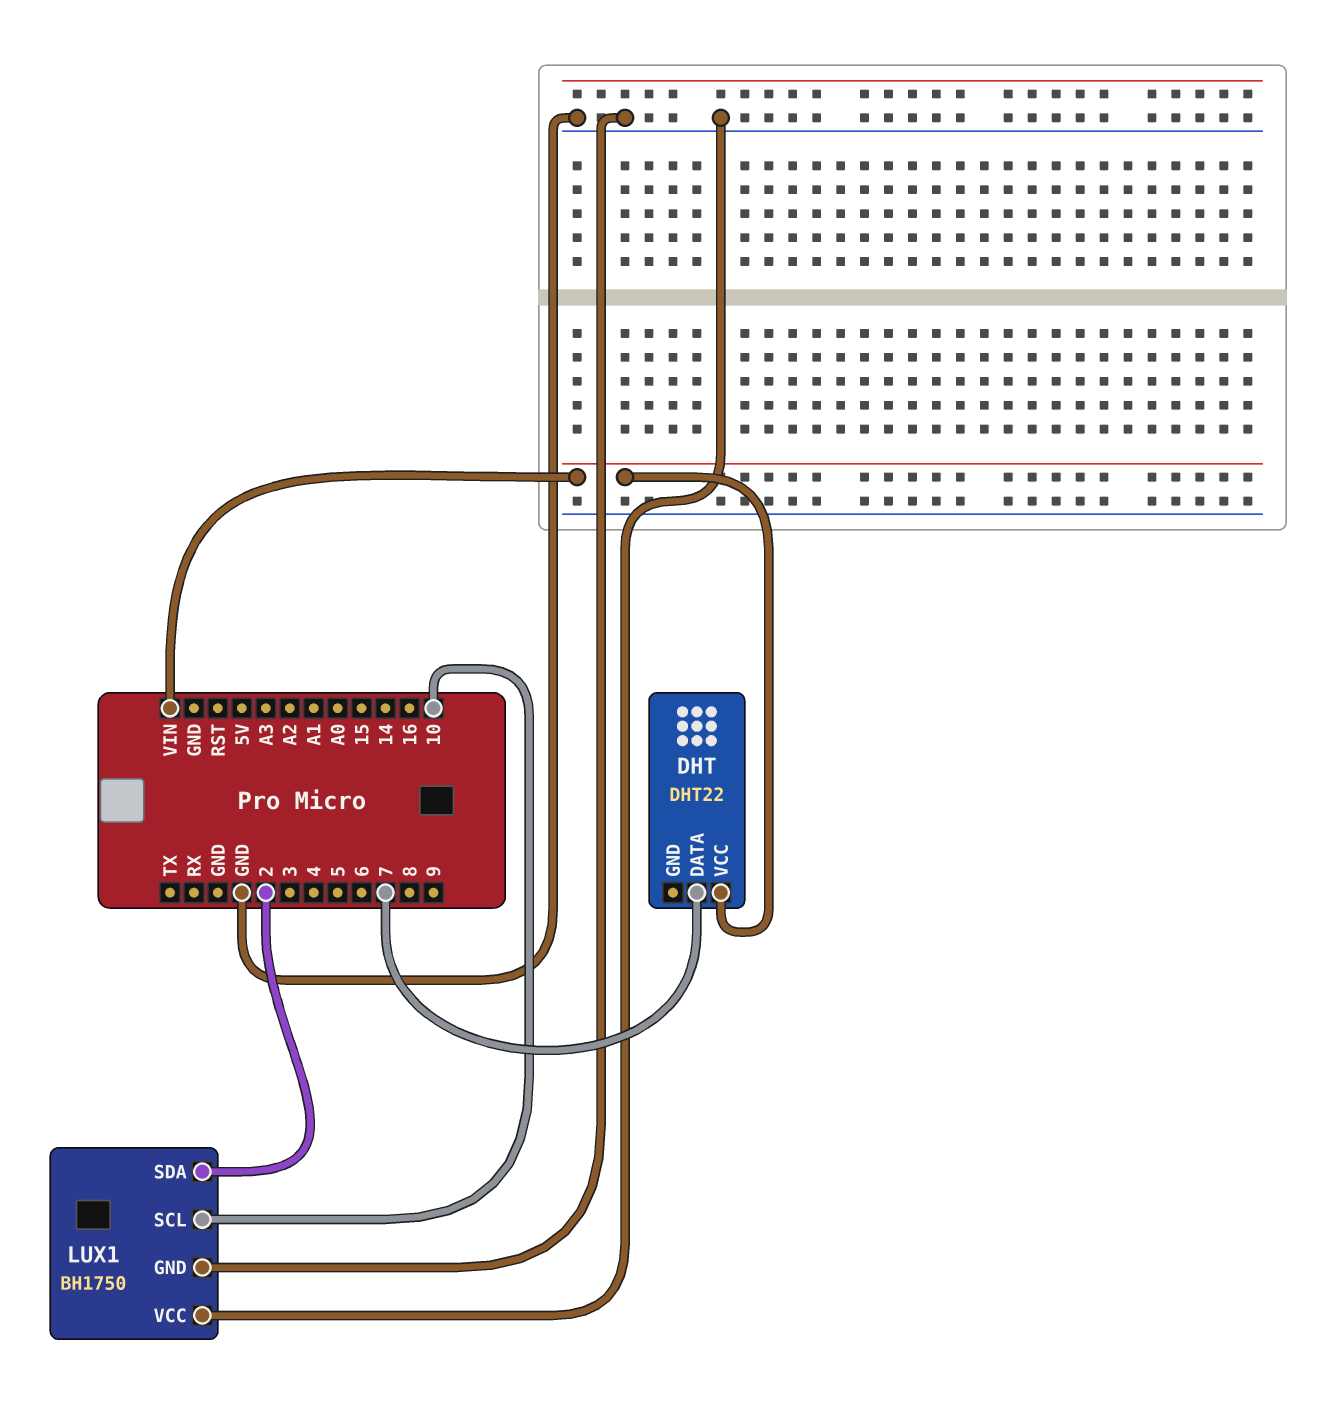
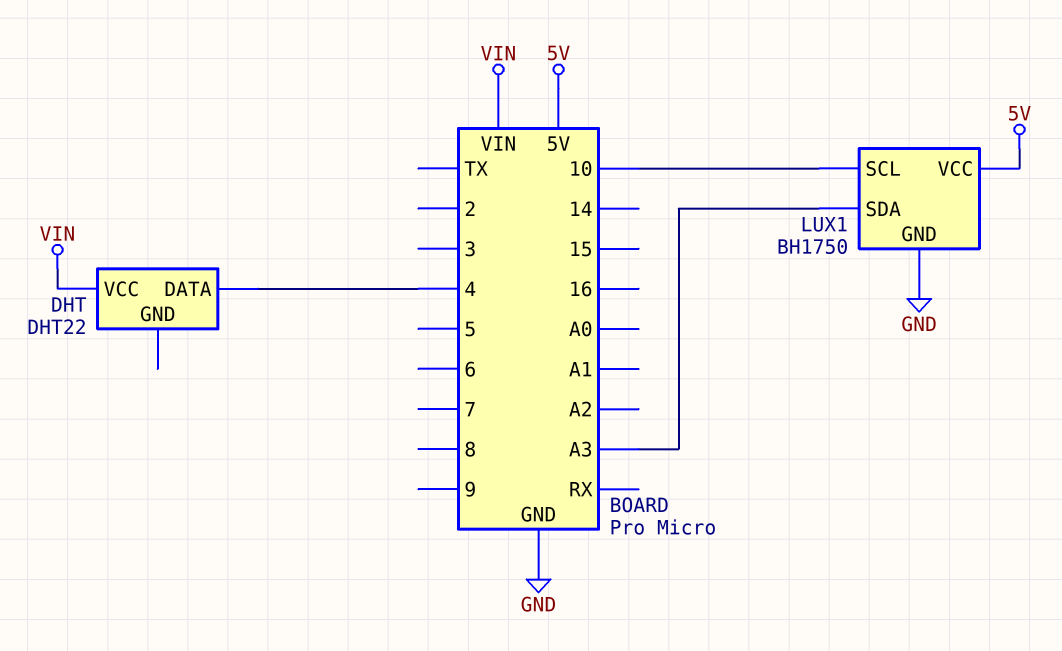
DHT pin DATA: 7 -> 4
LUX1 pin SDA: 2 -> A3
LUX1 pin VCC: GND -> 5V

